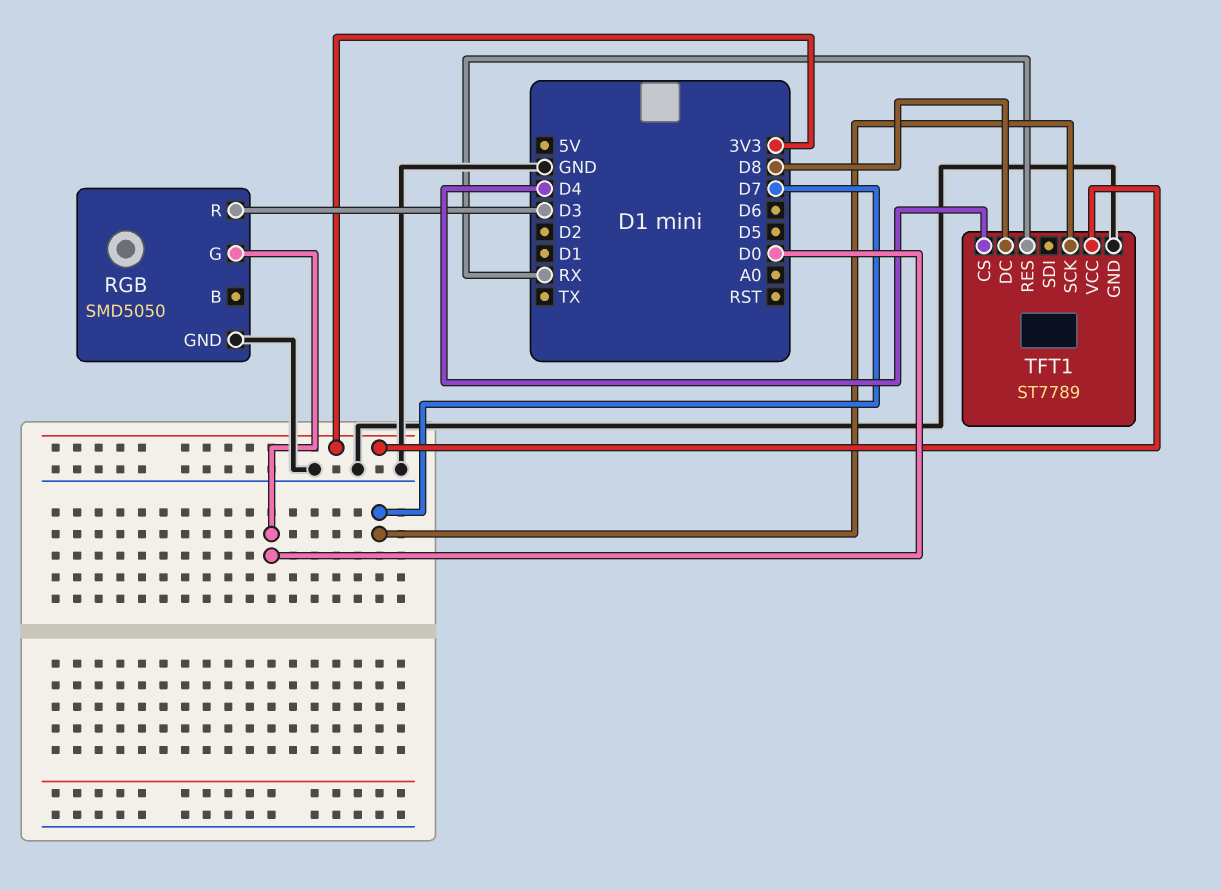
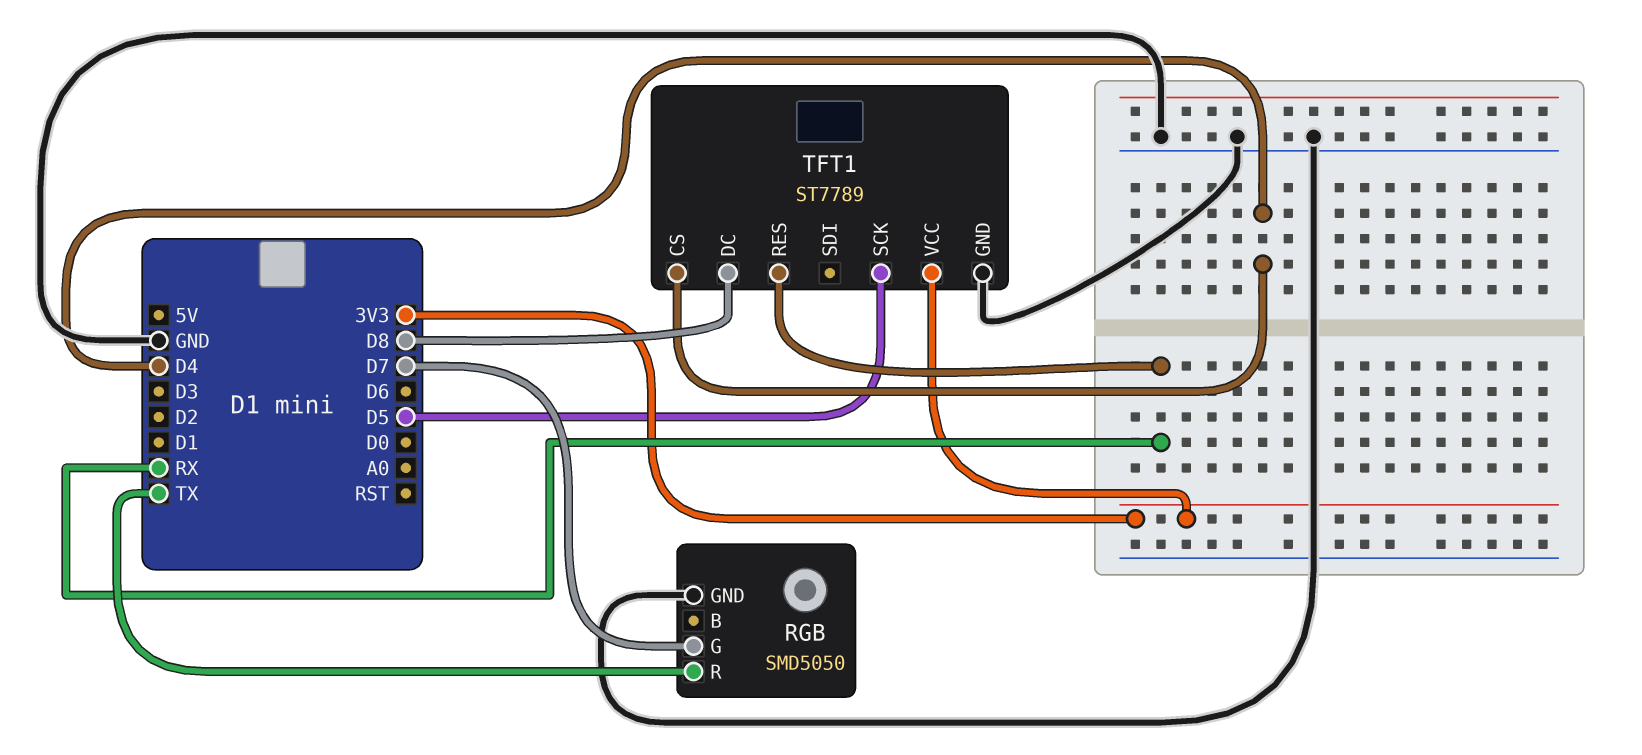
RGB pin G: D0 -> D7
RGB pin R: D3 -> TX
TFT1 pin SCK: D7 -> D5

